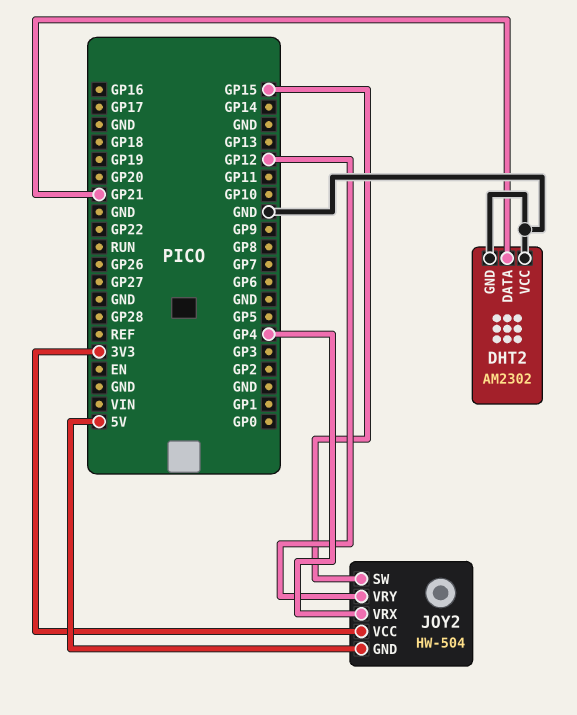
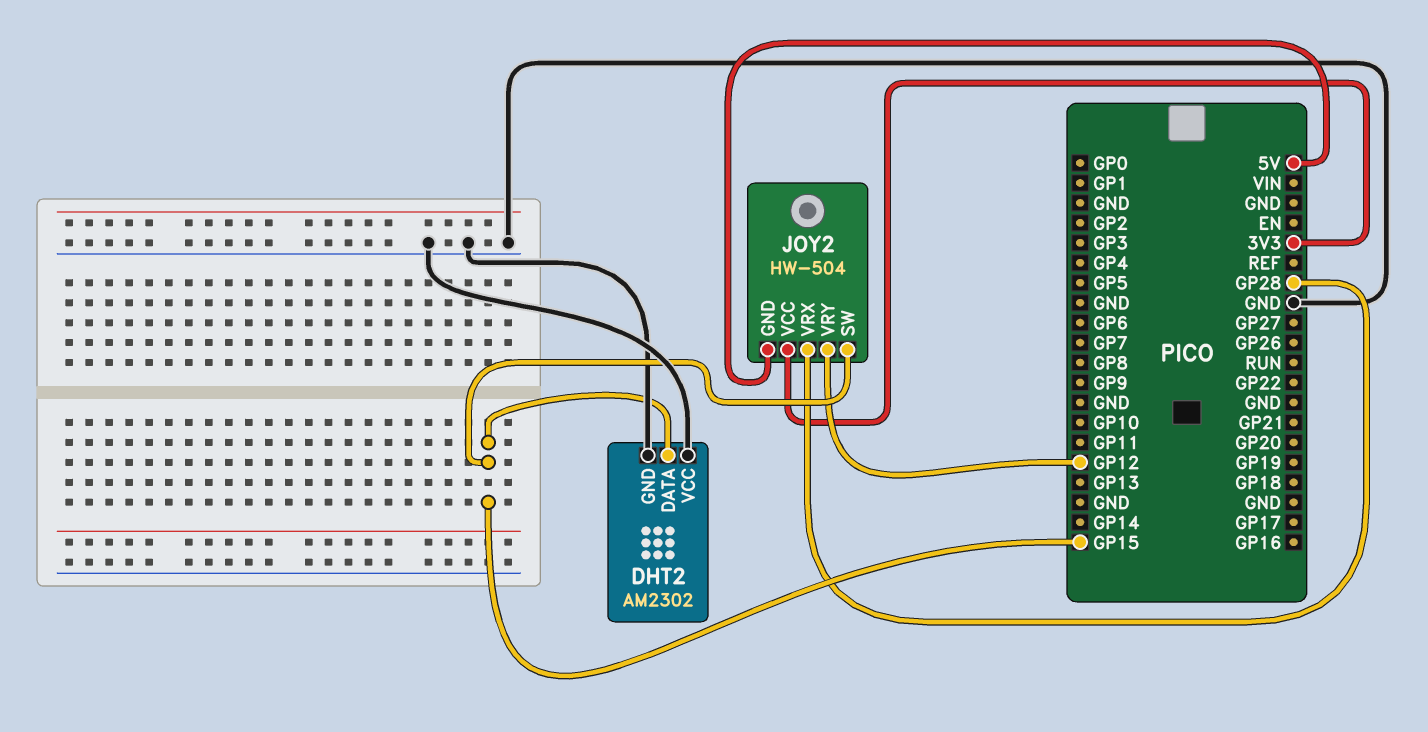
DHT2 pin DATA: GP21 -> GP15
JOY2 pin VRX: GP4 -> GP28

